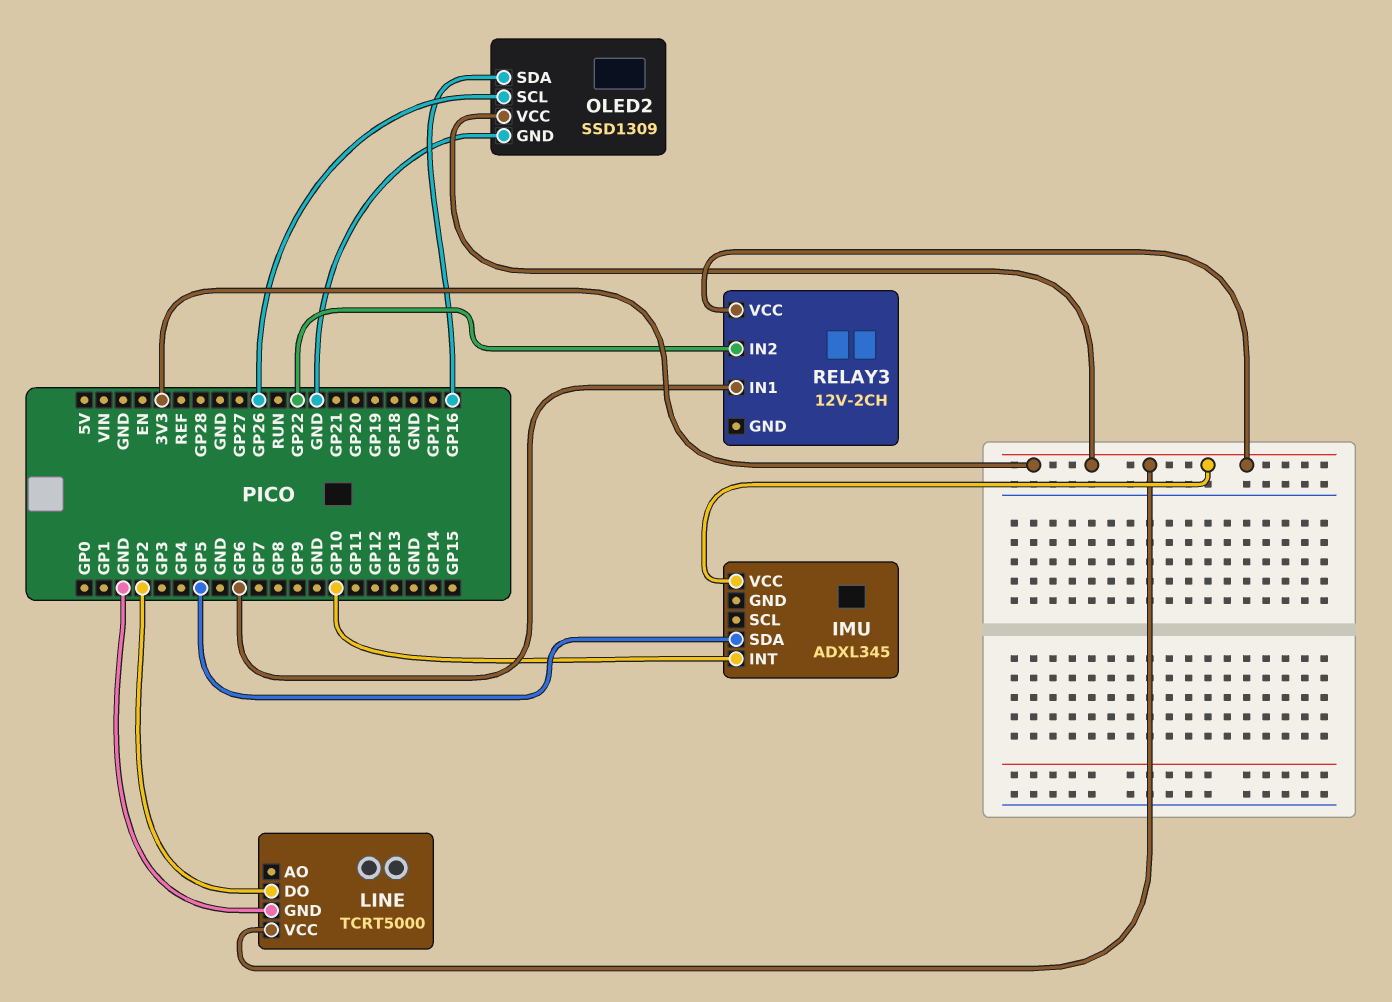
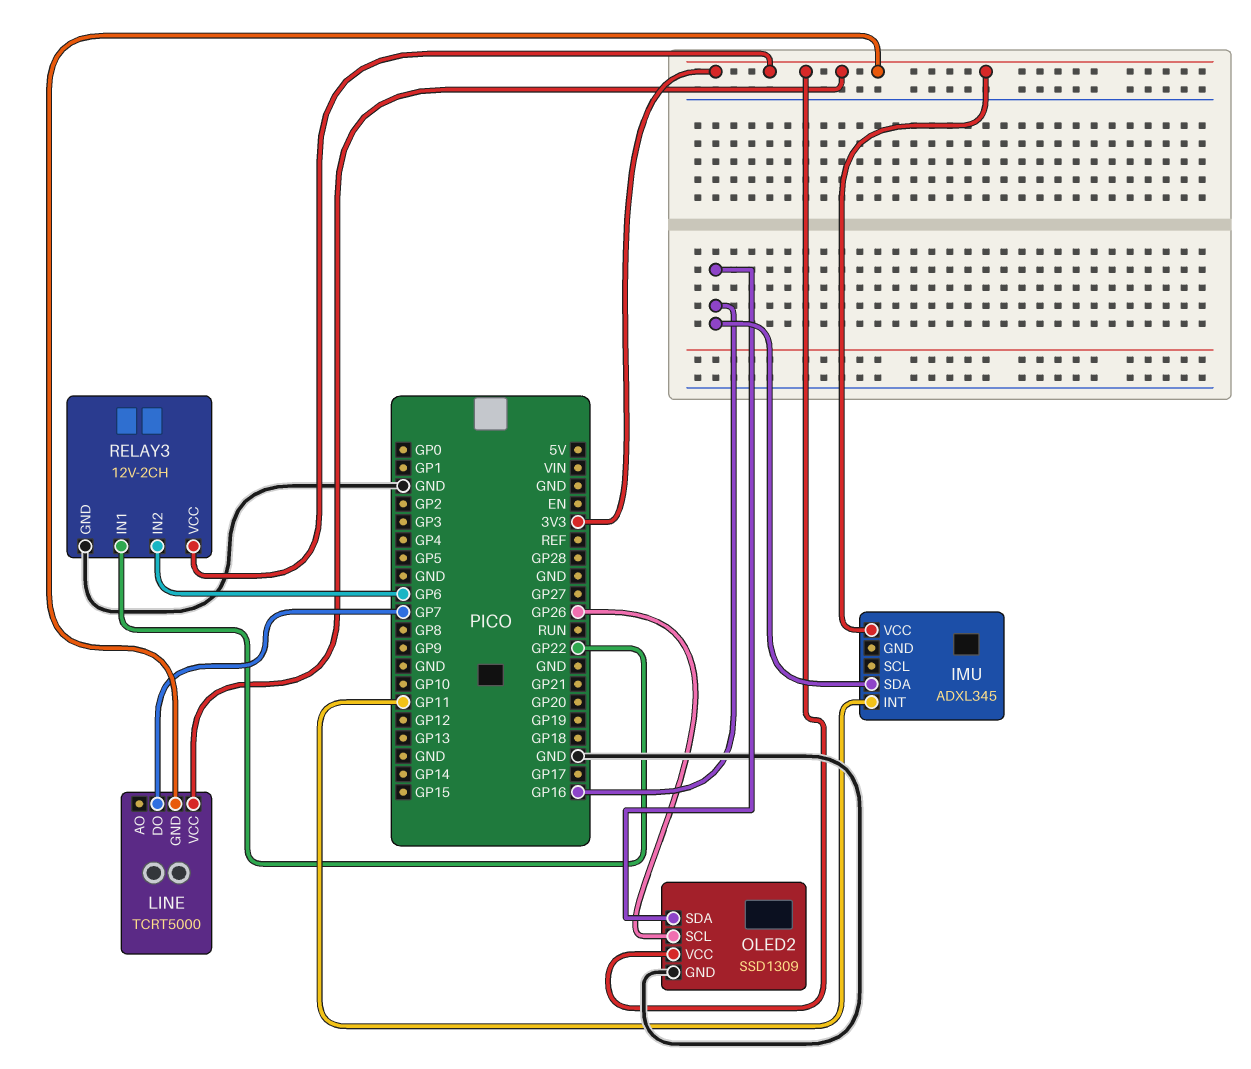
IMU pin INT: GP10 -> GP11
IMU pin SDA: GP5 -> GP16
LINE pin DO: GP2 -> GP7
LINE pin GND: GND -> 3V3
RELAY3 pin GND: none -> GND
RELAY3 pin IN1: GP6 -> GP22
RELAY3 pin IN2: GP22 -> GP6

